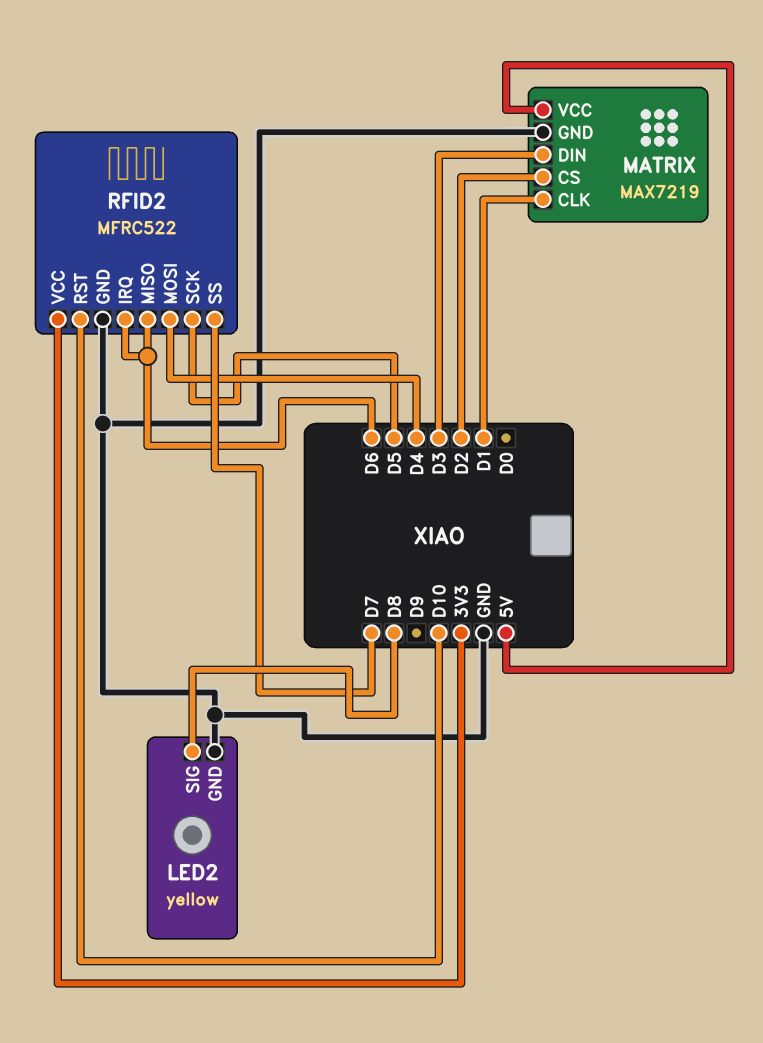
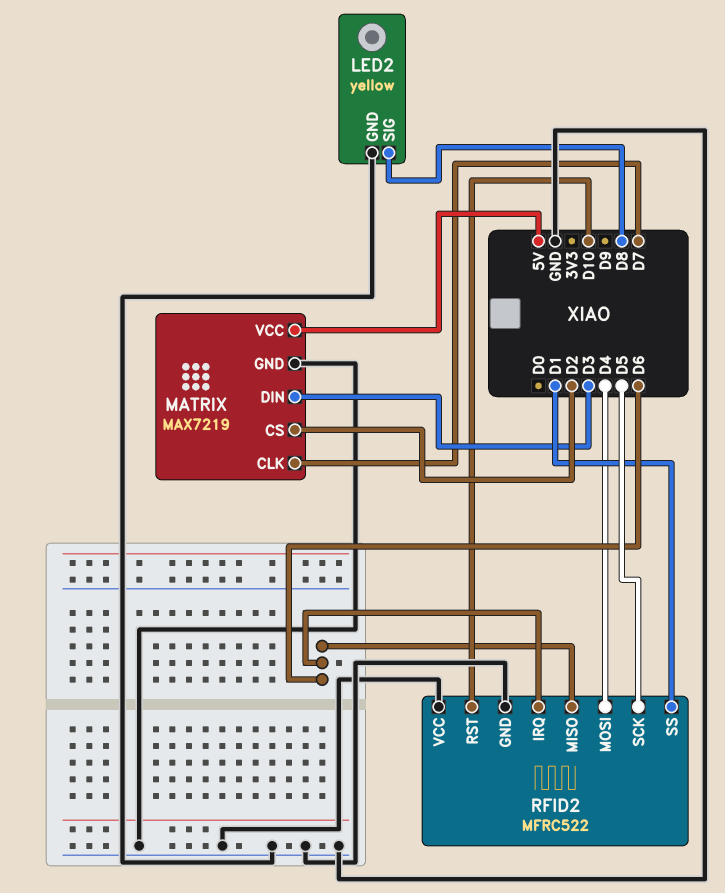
MATRIX pin CLK: D1 -> D7
RFID2 pin SS: D7 -> D1
RFID2 pin VCC: 3V3 -> GND

